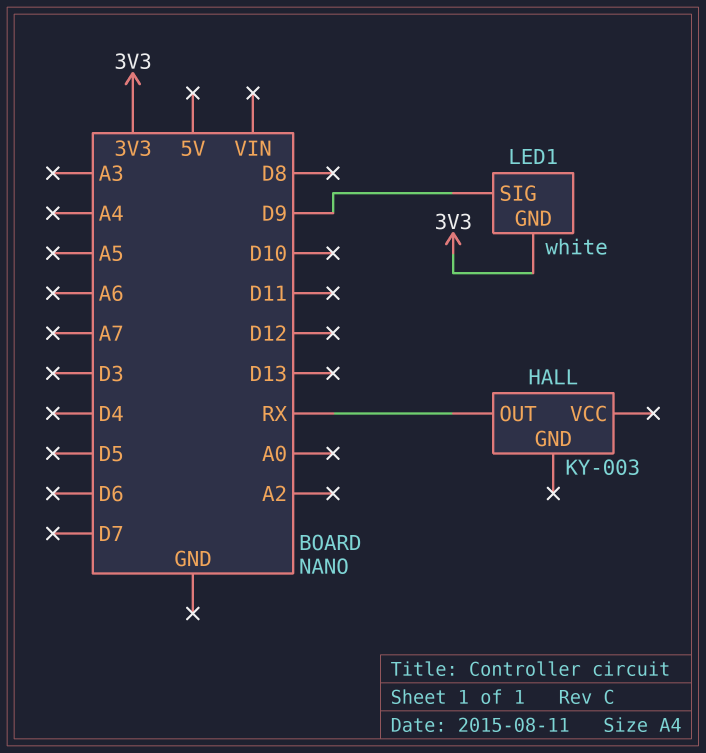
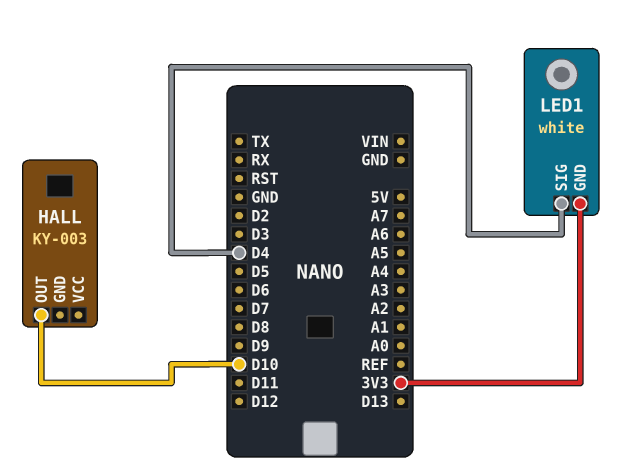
HALL pin OUT: RX -> D10
LED1 pin SIG: D9 -> D4

